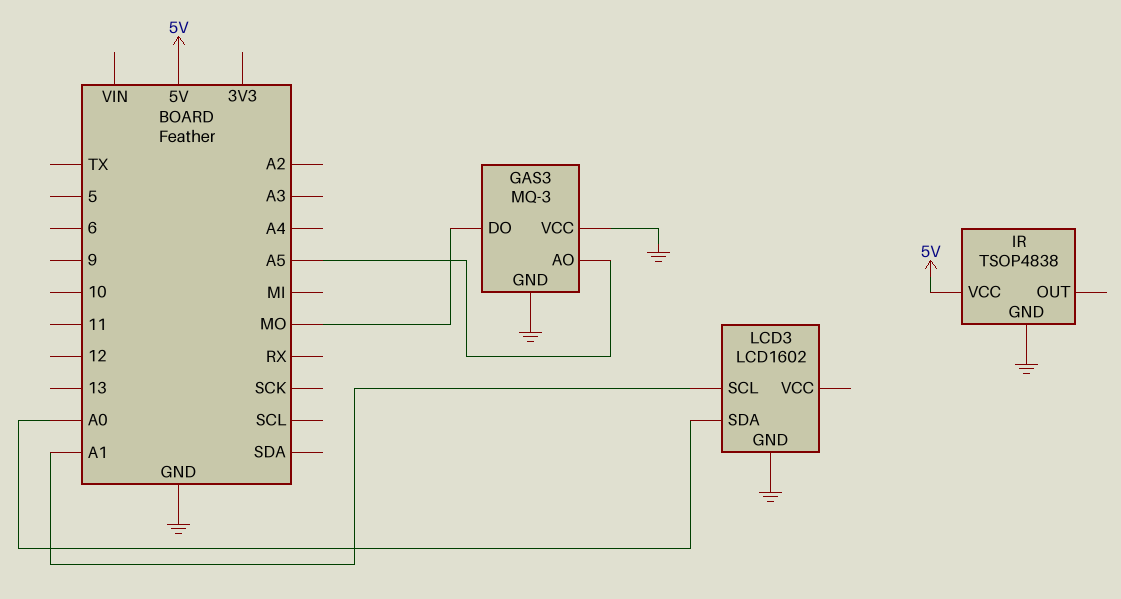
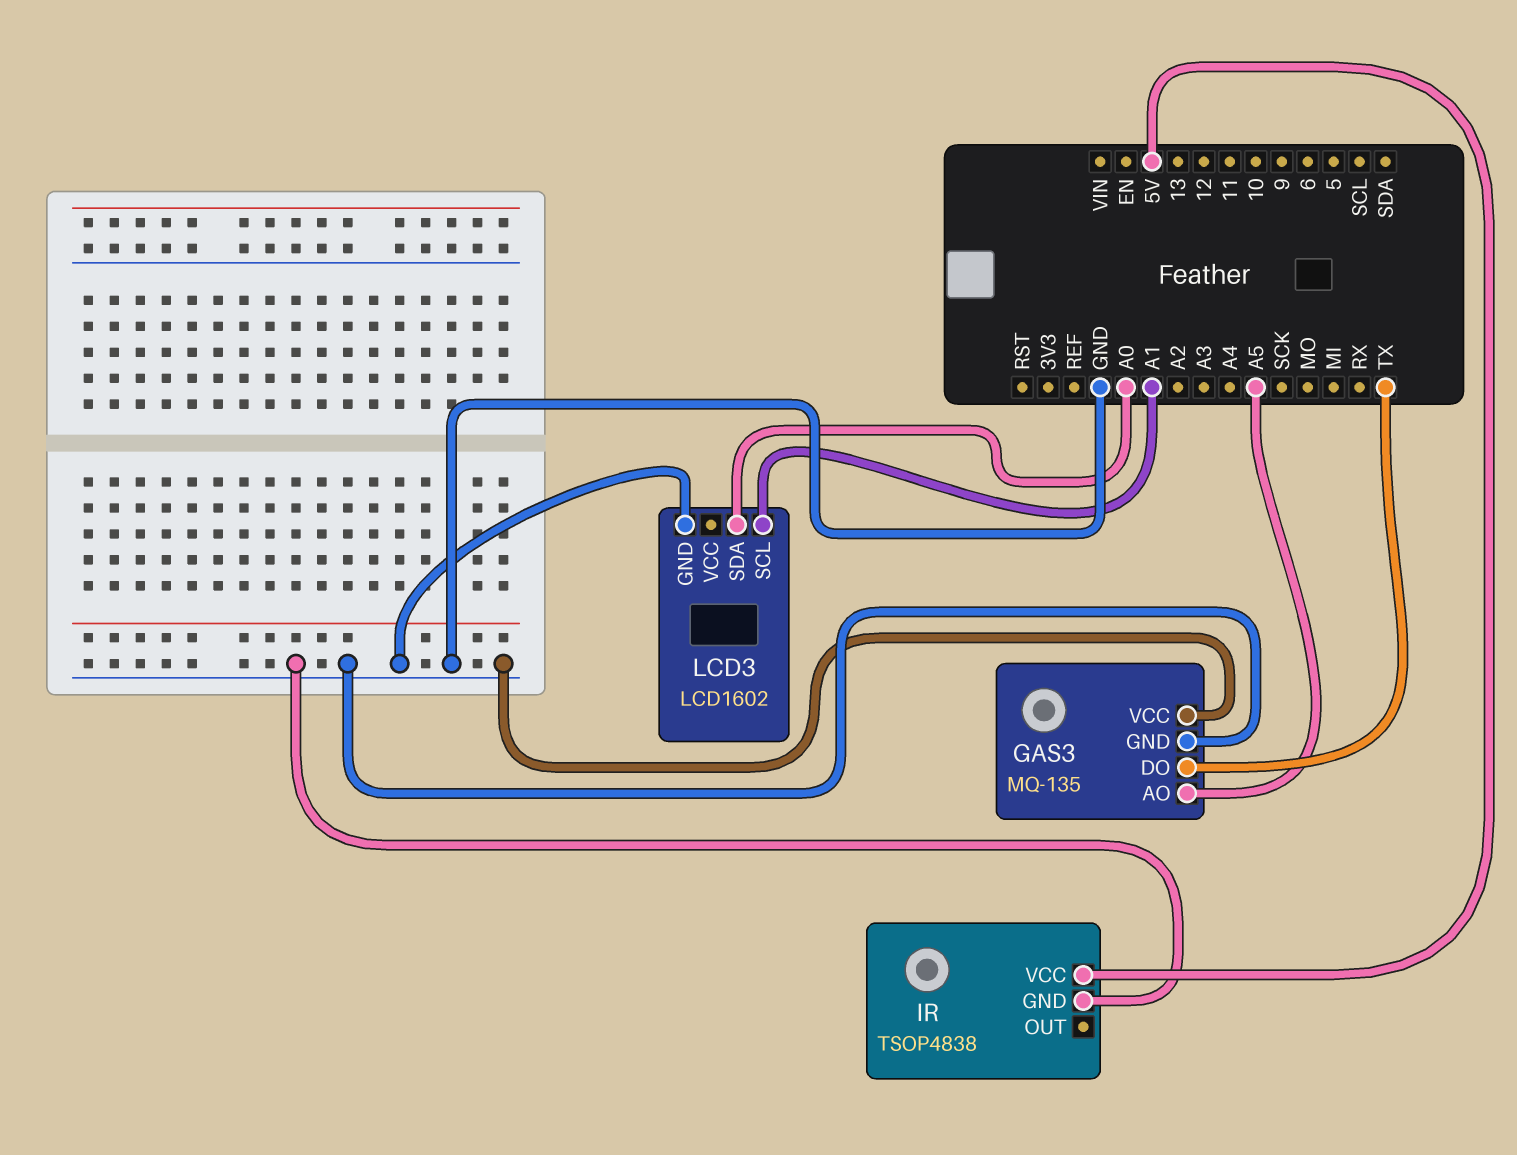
GAS3: MQ-3 -> MQ-135
GAS3 pin DO: MO -> TX

